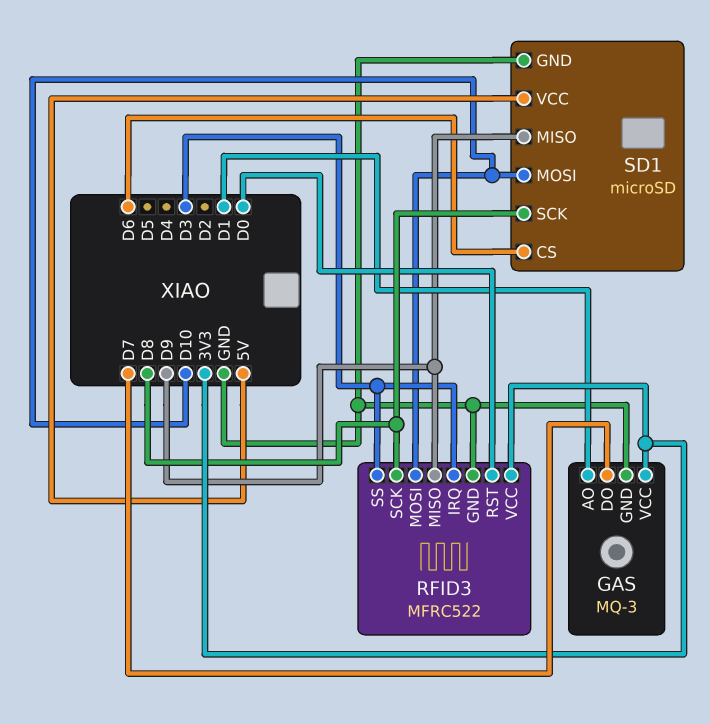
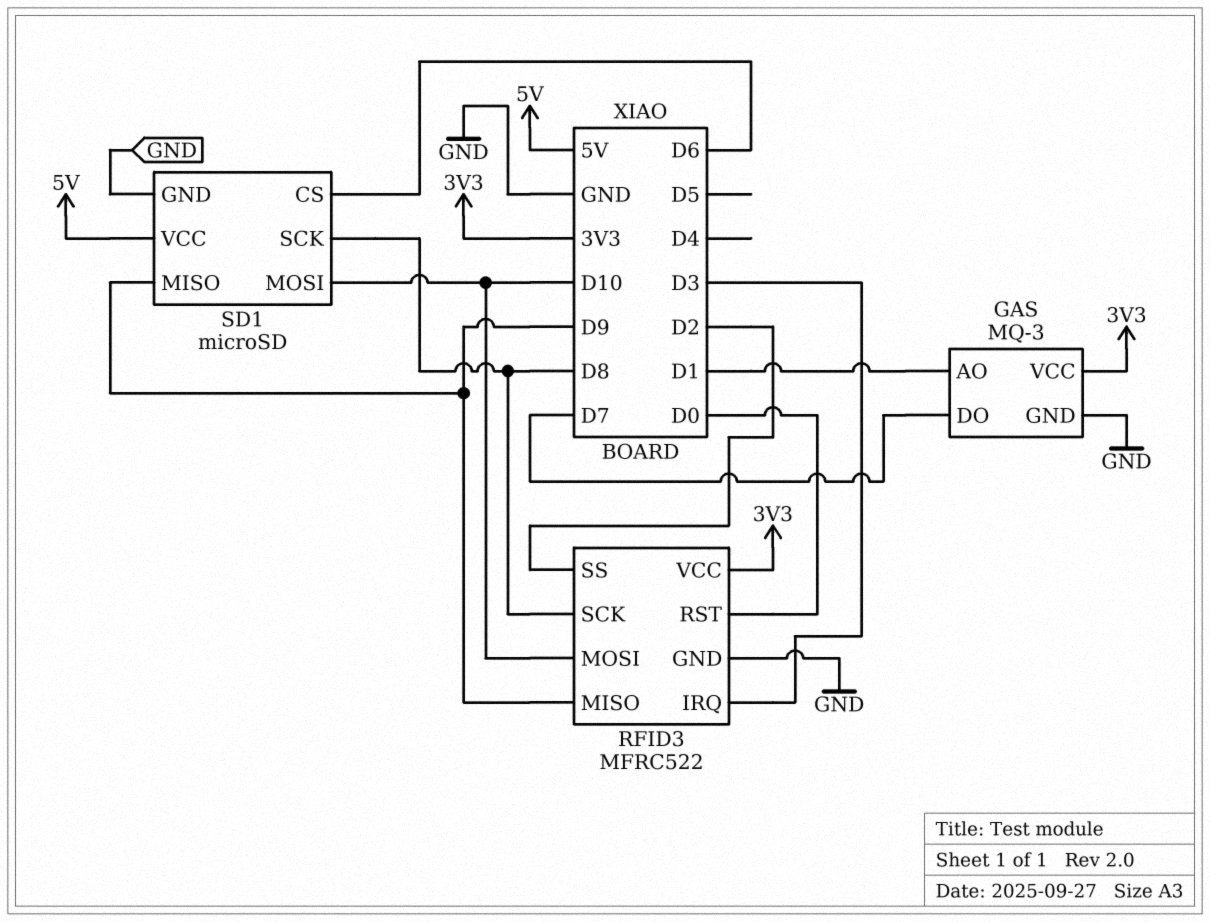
RFID3 pin SS: D3 -> D2

